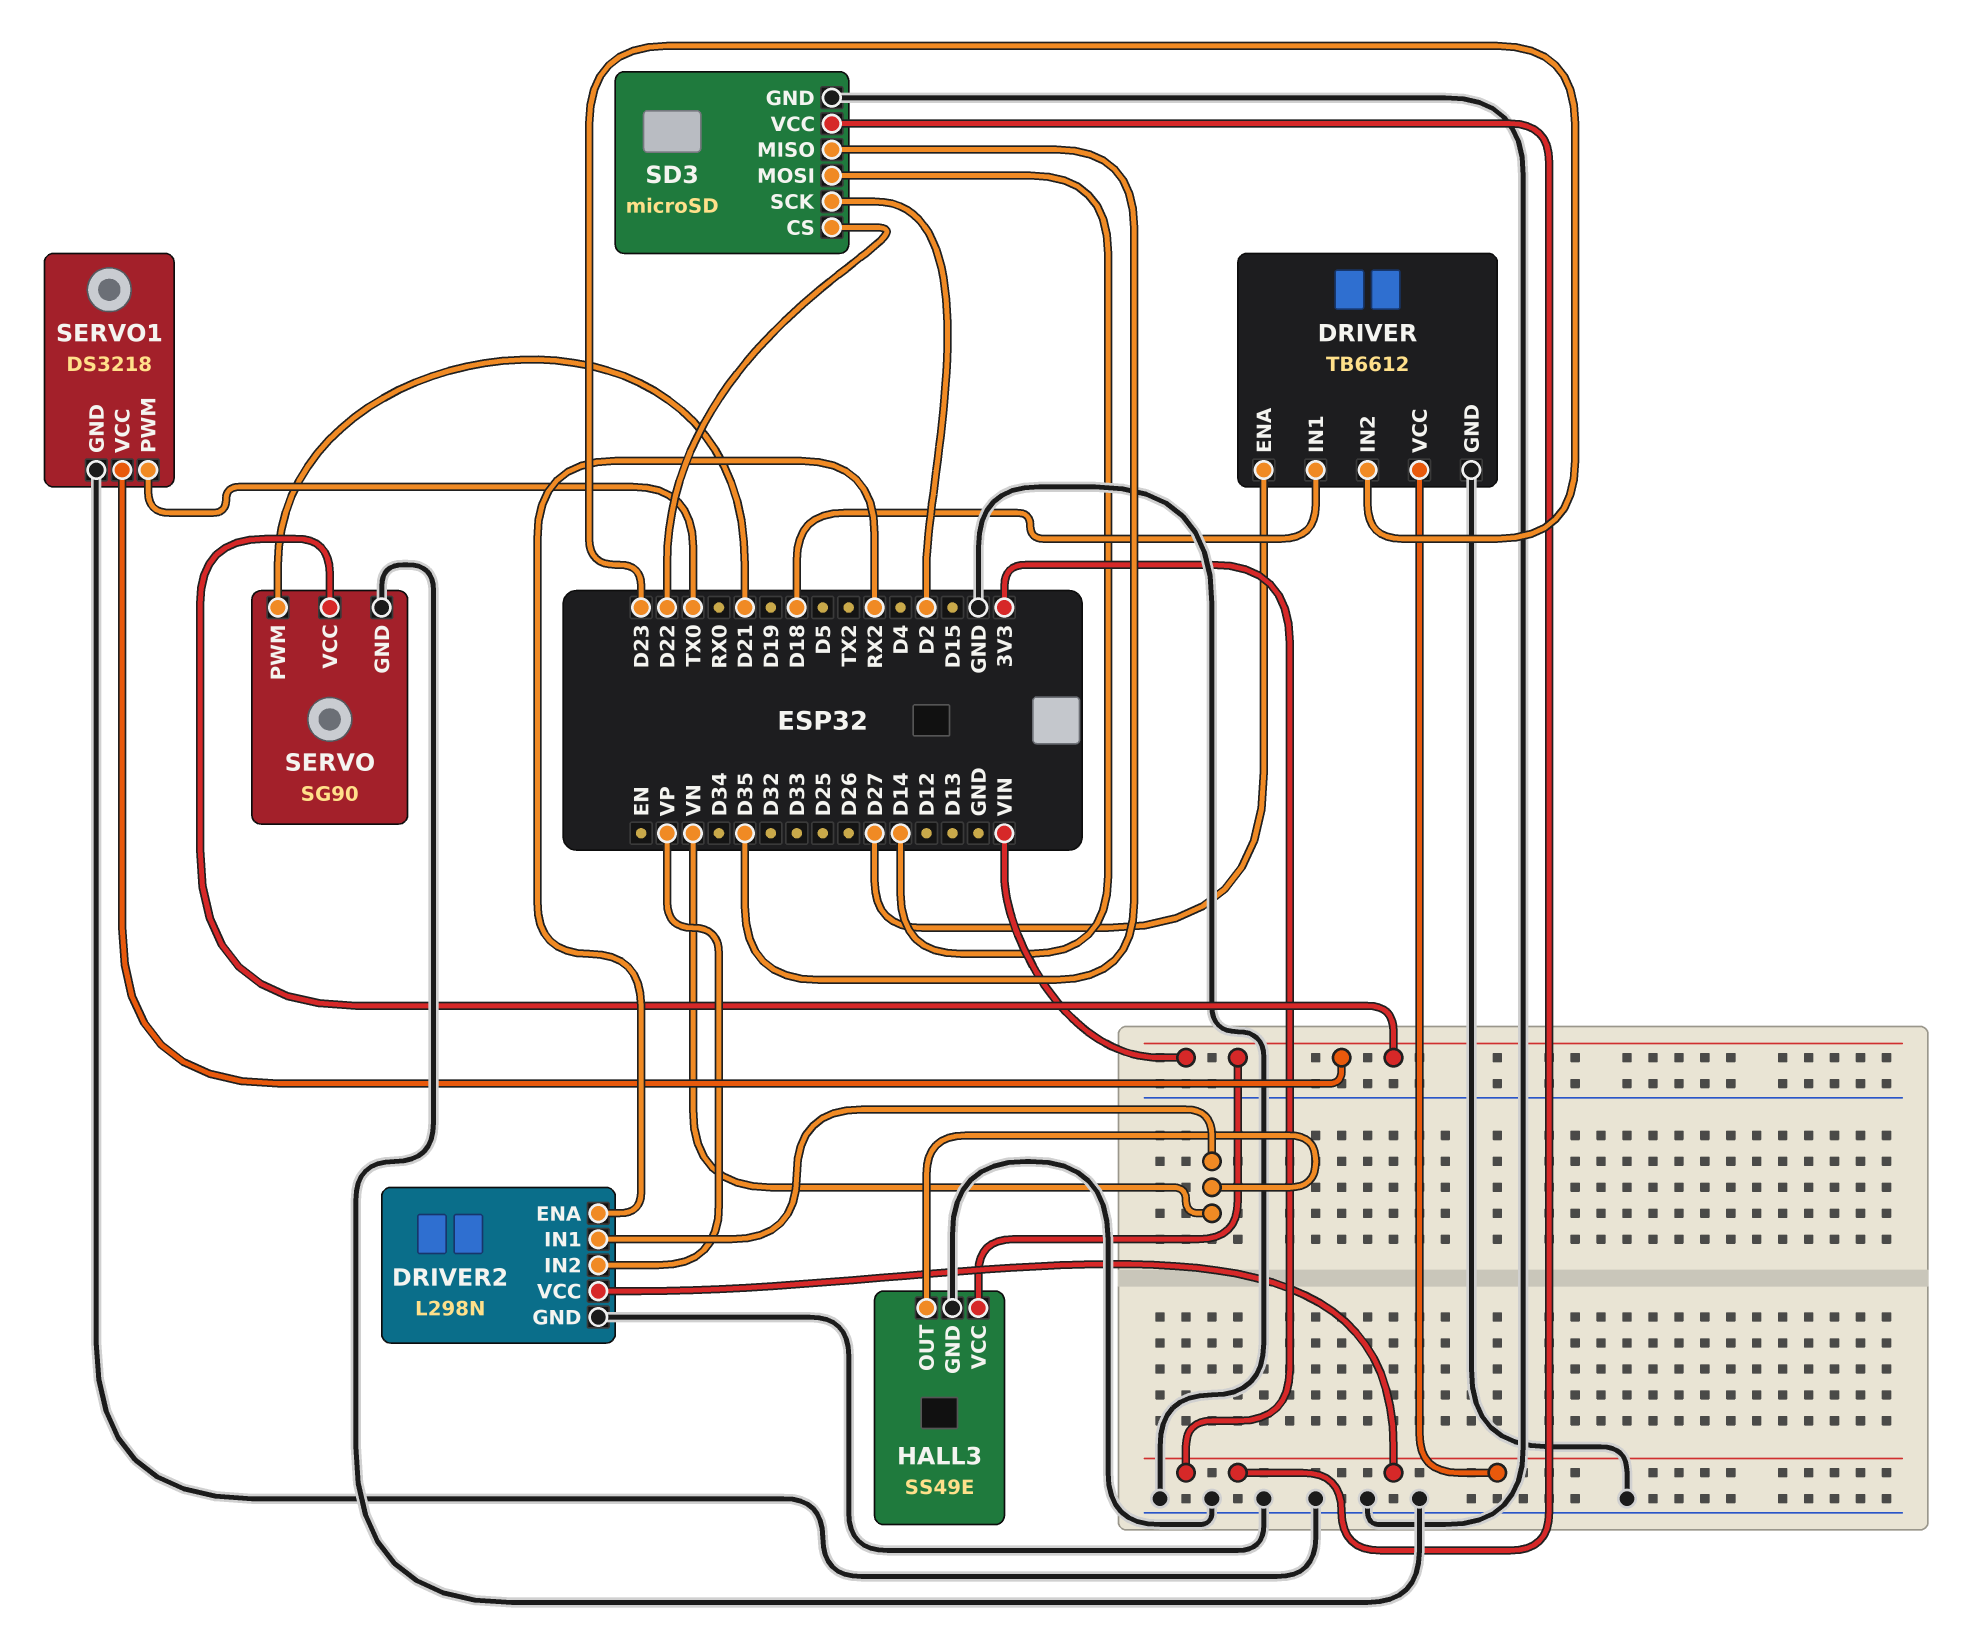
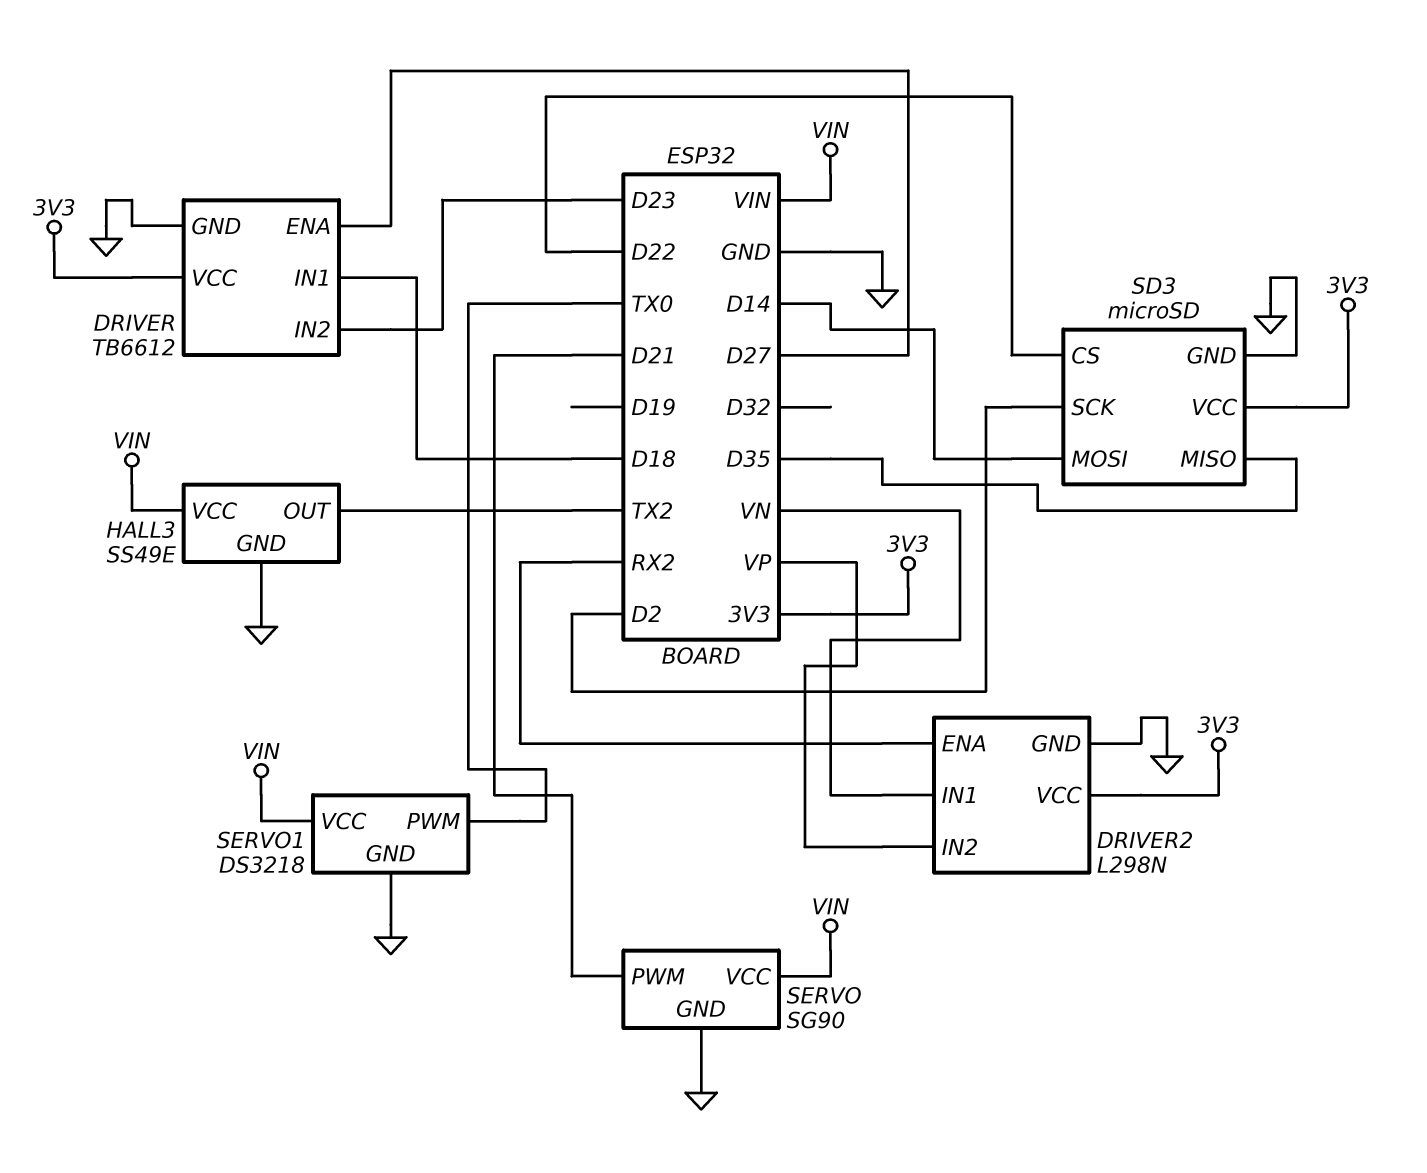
HALL3 pin OUT: VN -> TX2

